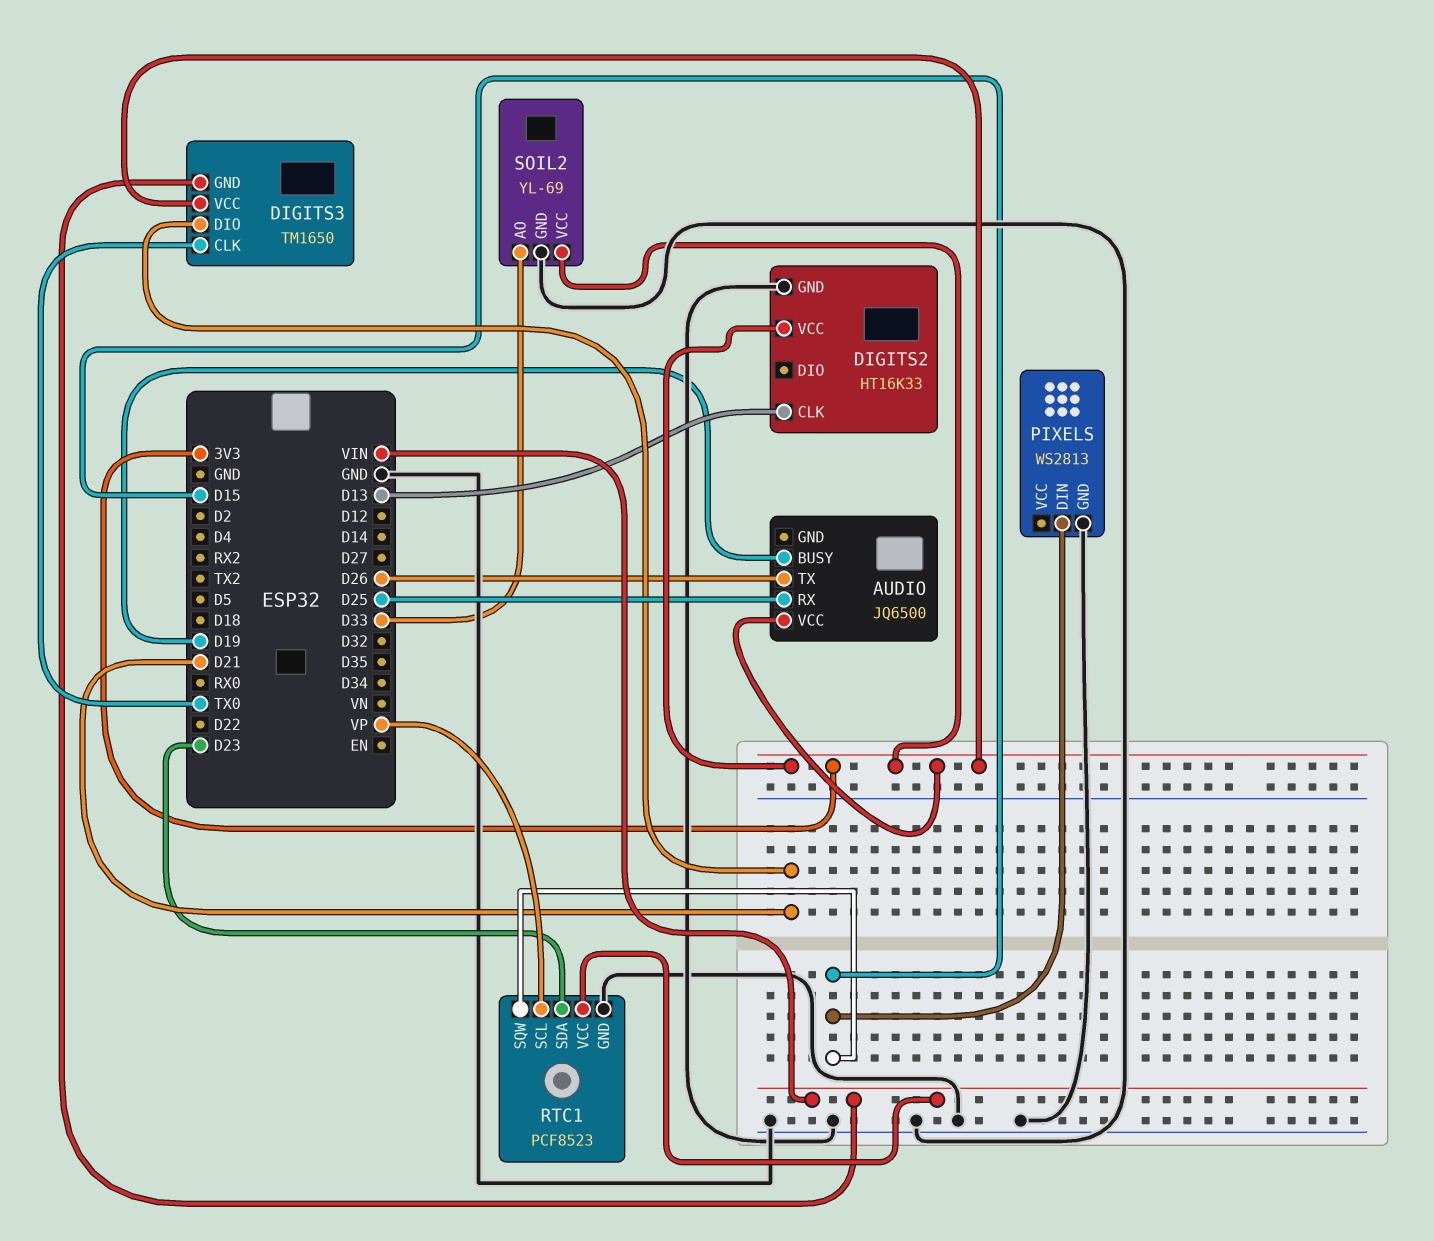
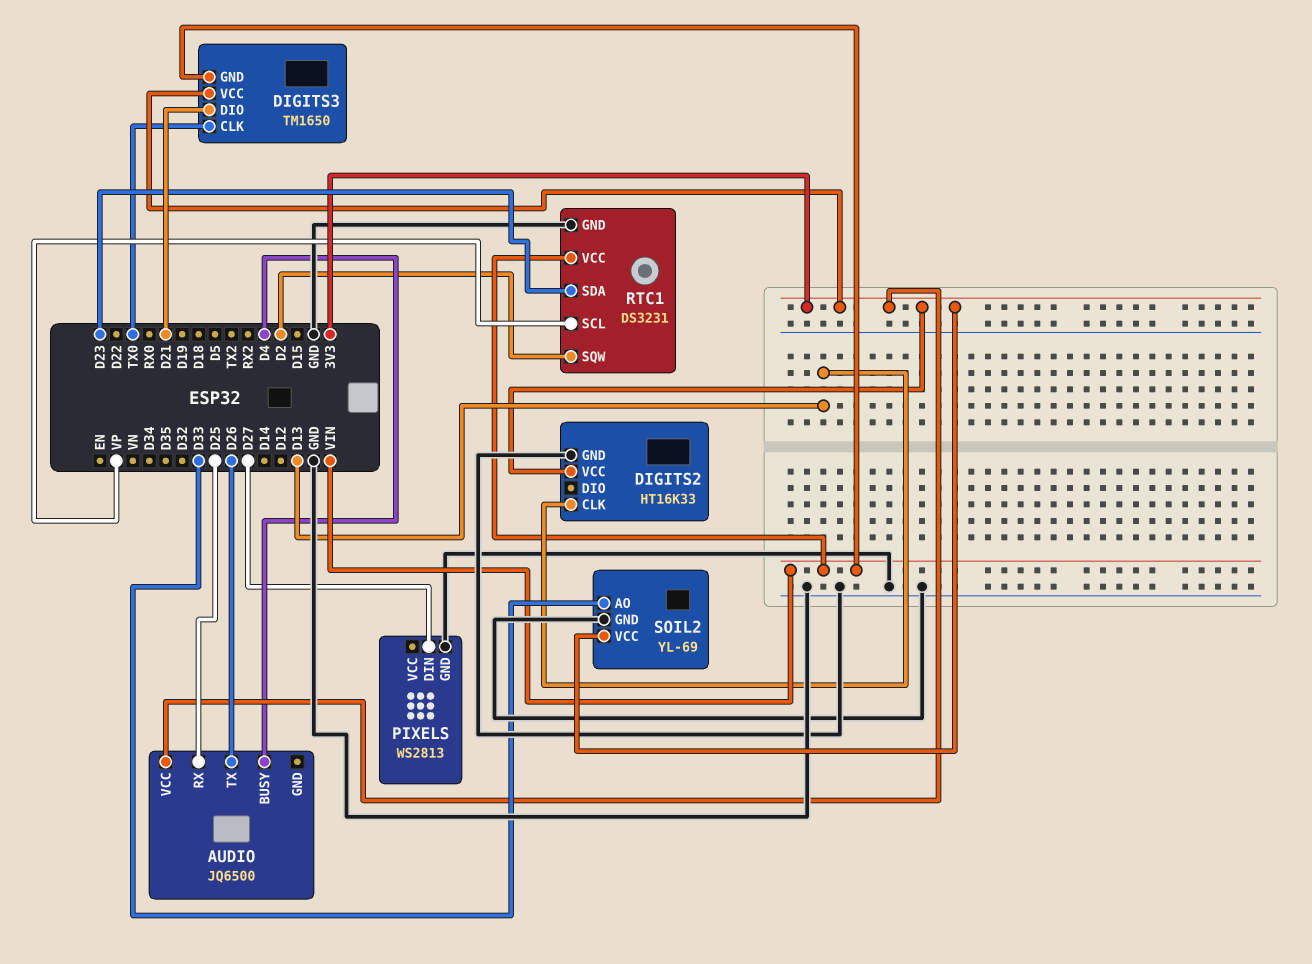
AUDIO pin BUSY: D19 -> D4
PIXELS pin DIN: D15 -> D27
RTC1: PCF8523 -> DS3231
RTC1 pin SQW: D15 -> D2

